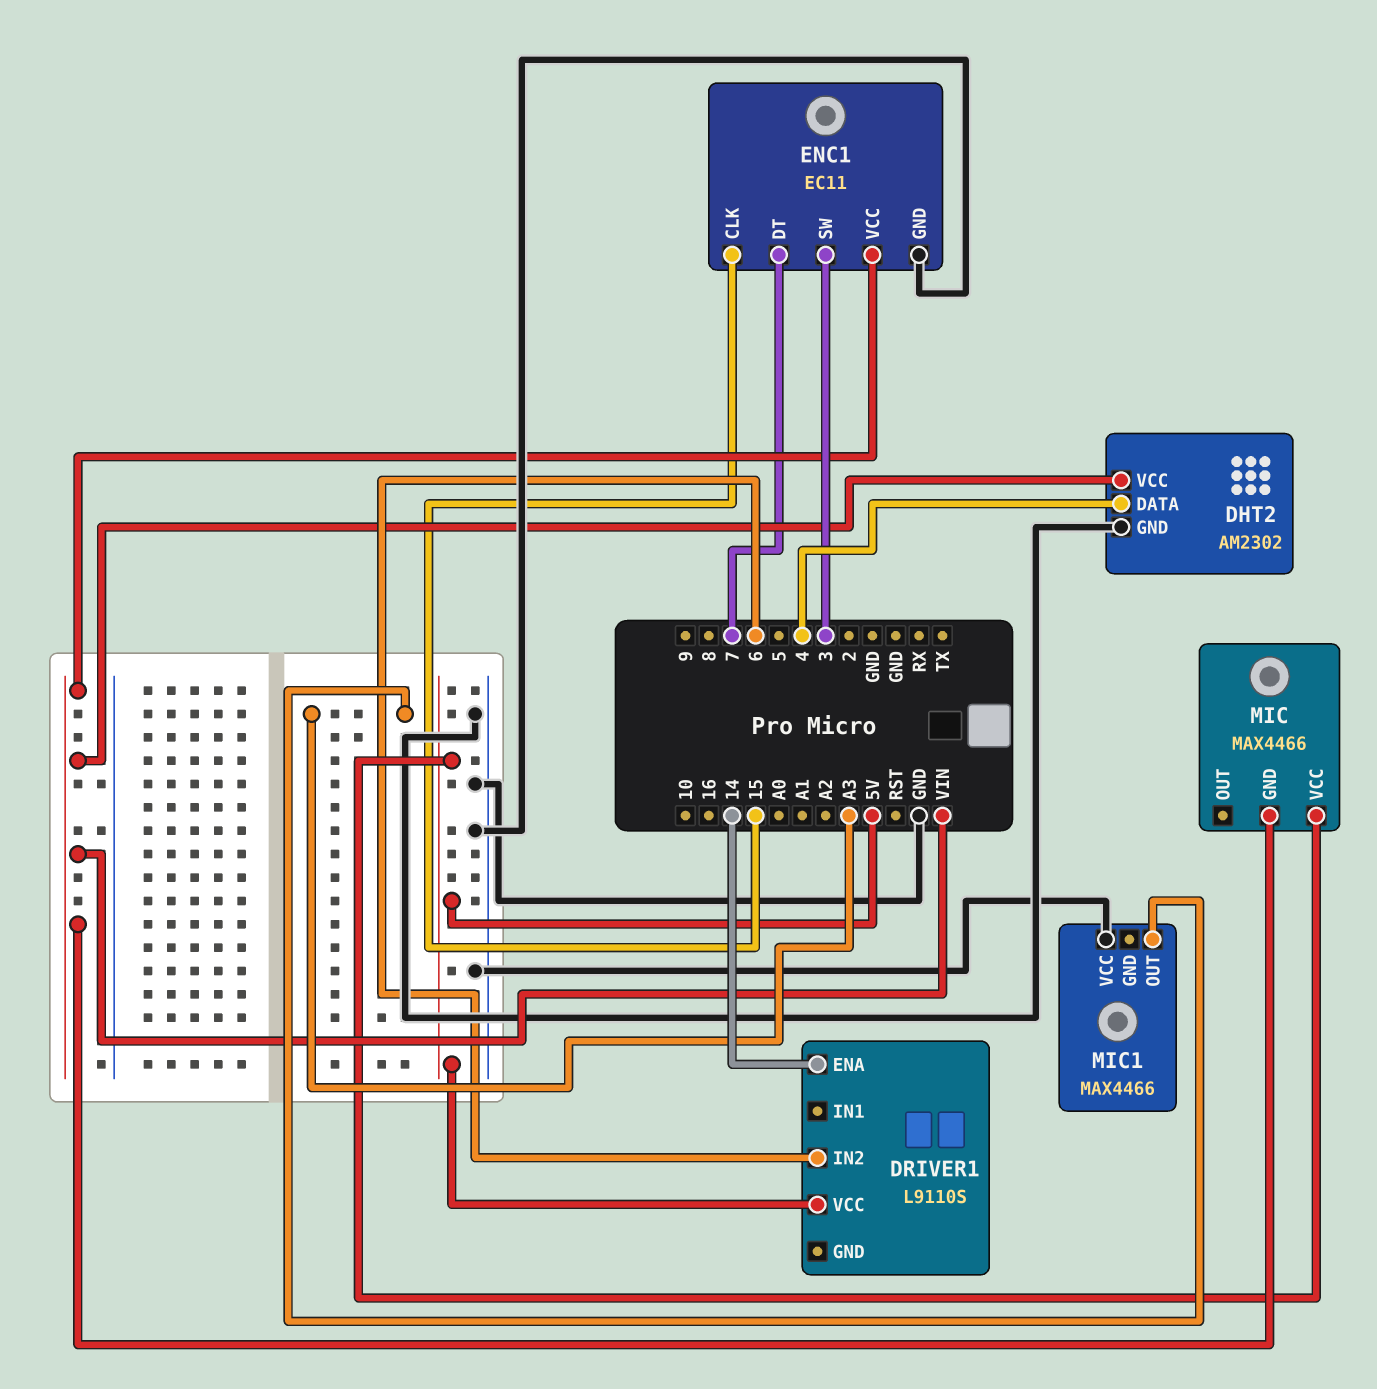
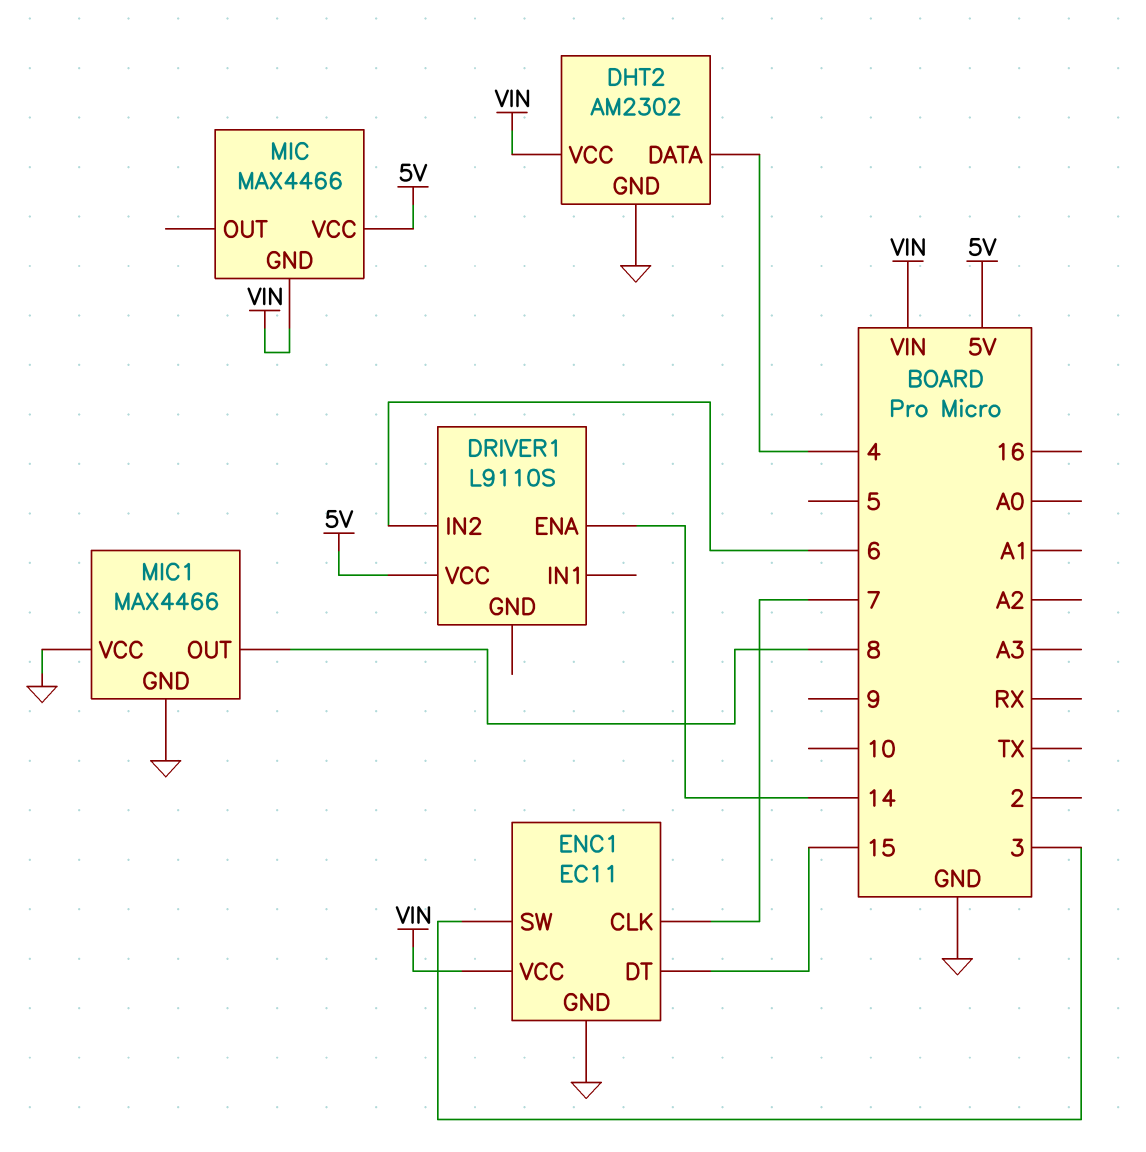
ENC1 pin CLK: 15 -> 7
ENC1 pin DT: 7 -> 15
MIC1 pin GND: none -> GND
MIC1 pin OUT: A3 -> 8

